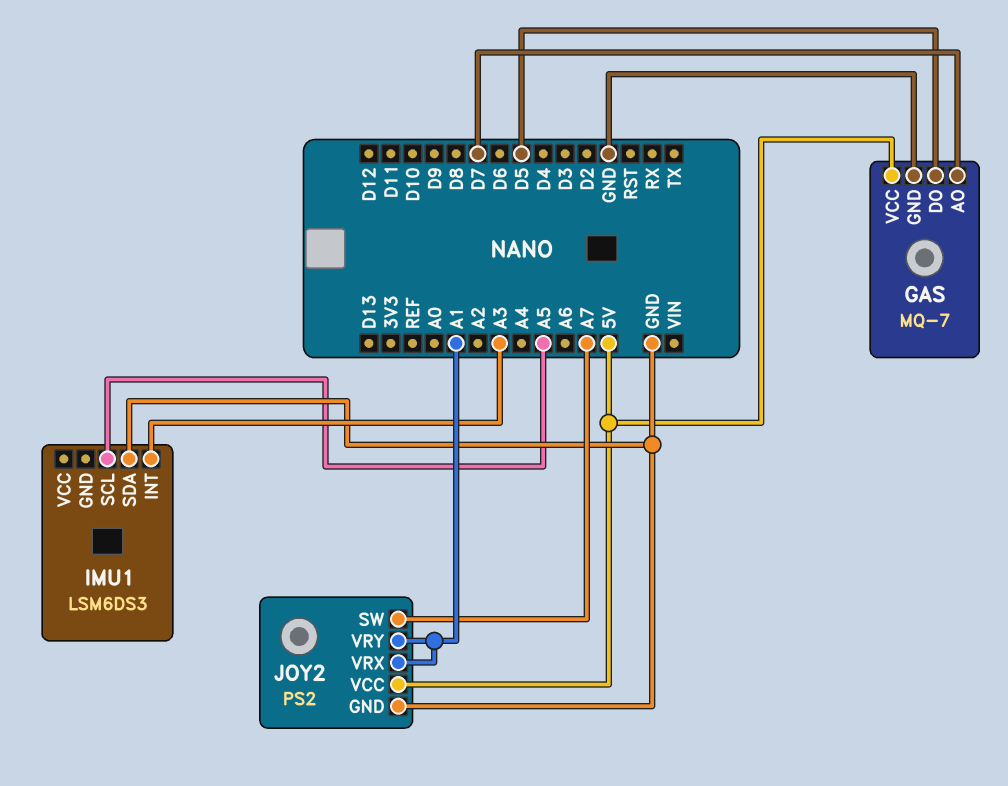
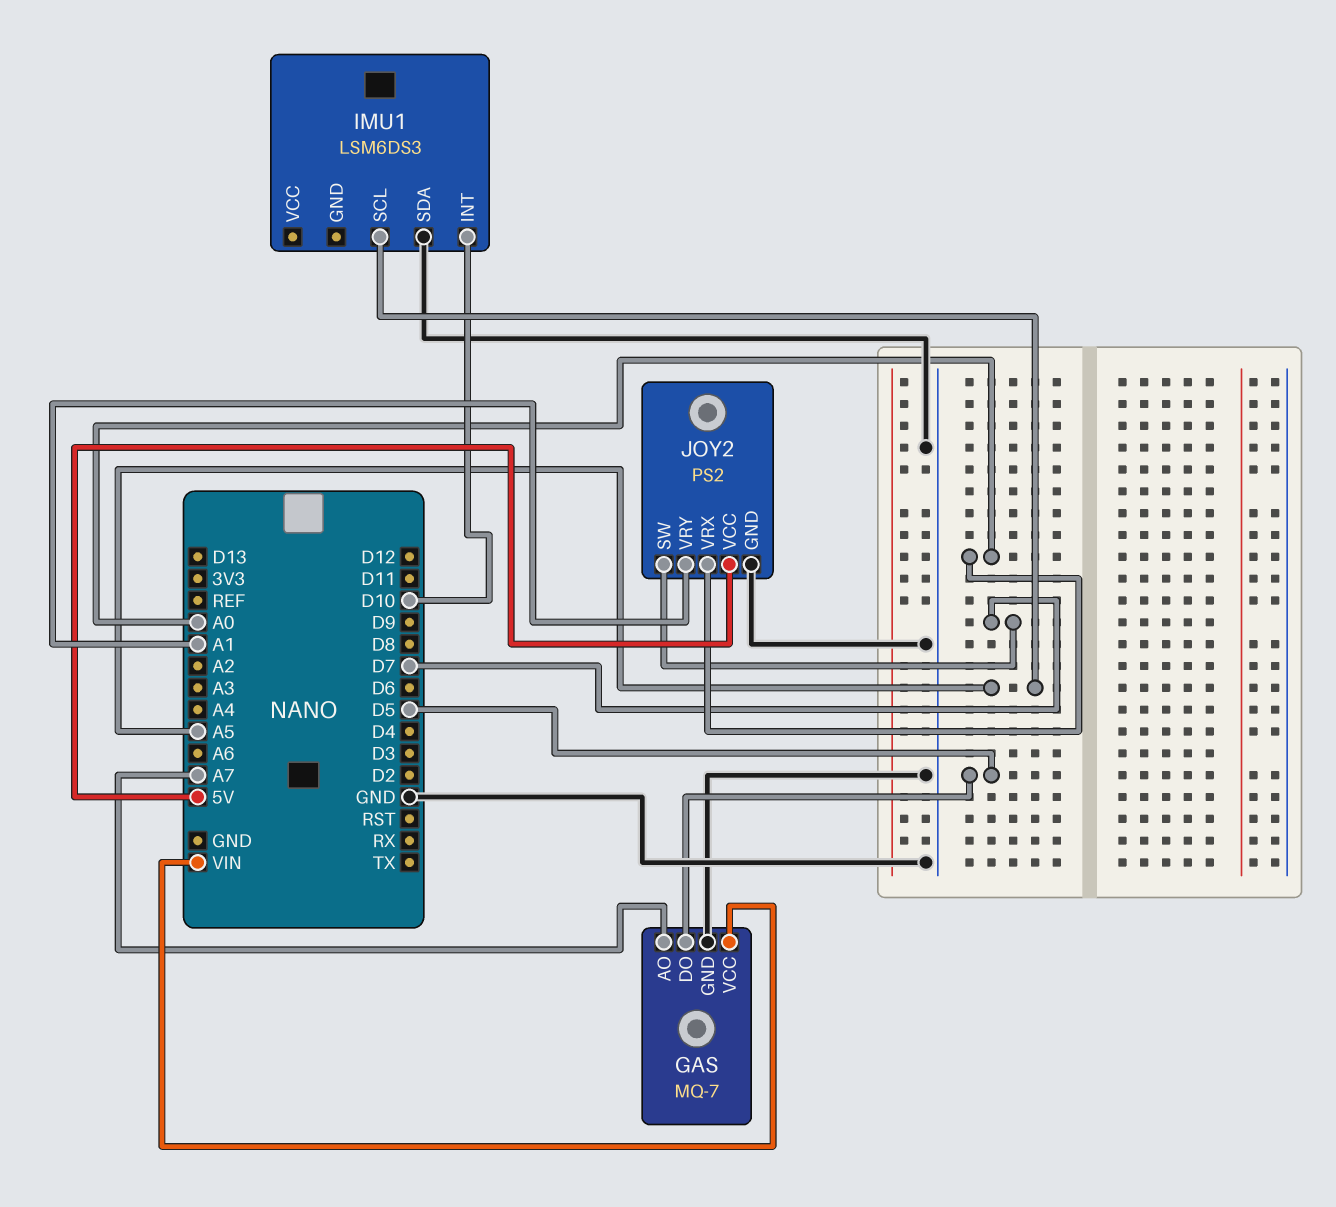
GAS pin AO: D7 -> A7
GAS pin VCC: 5V -> VIN
IMU1 pin INT: A3 -> D10
JOY2 pin SW: A7 -> D7
JOY2 pin VRX: A1 -> A0

